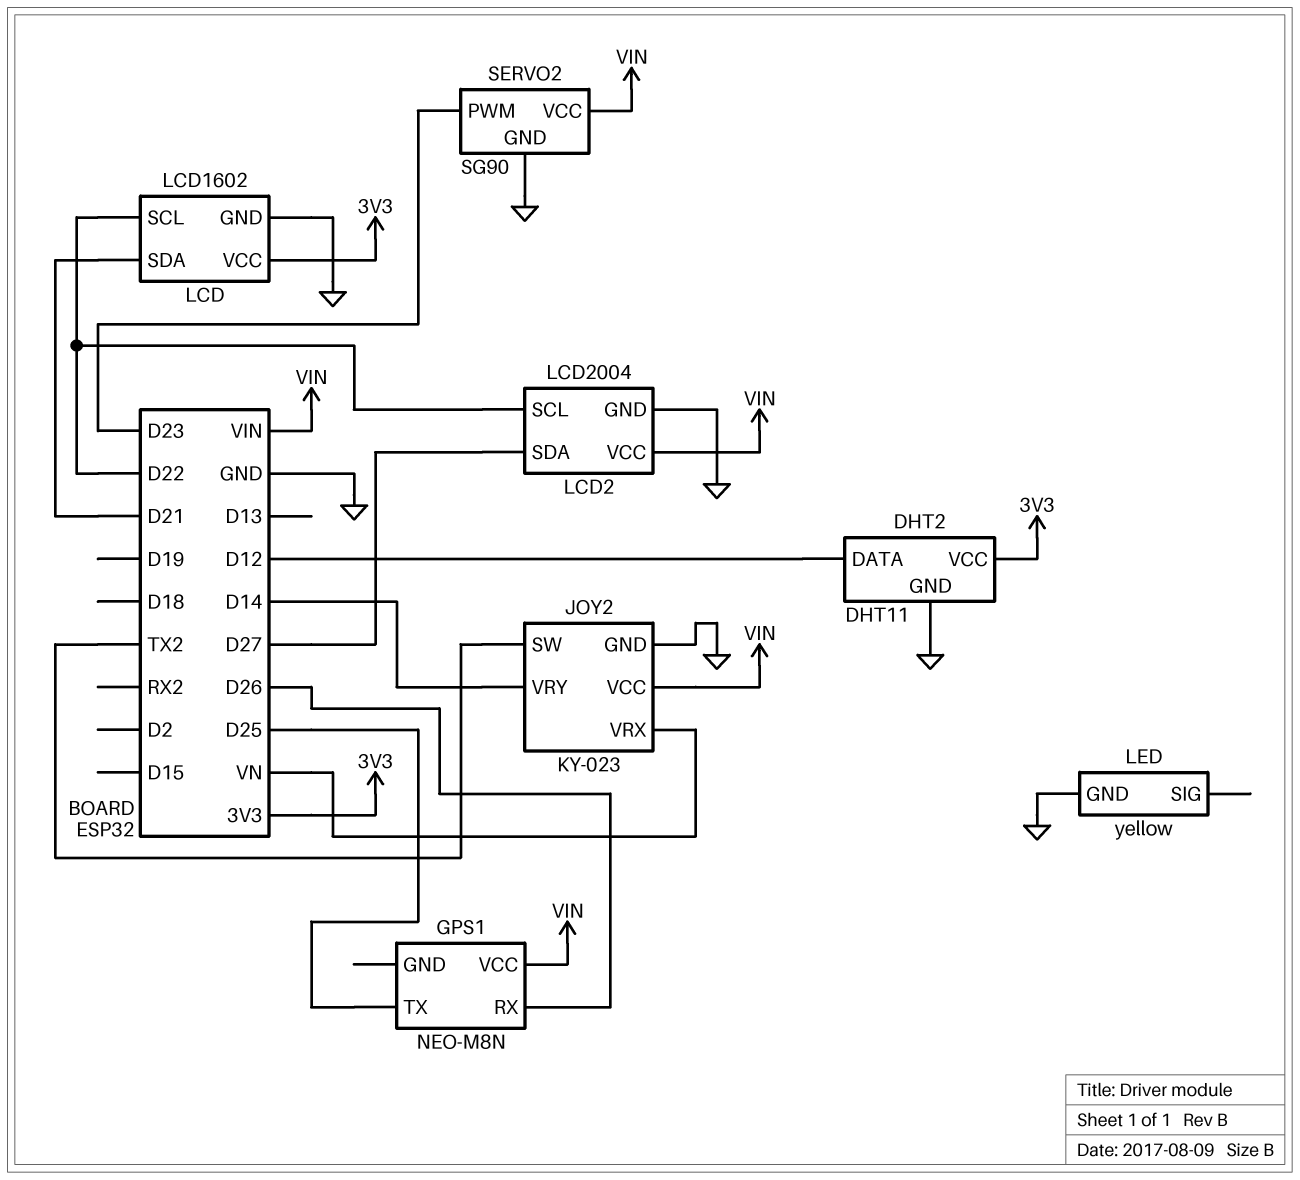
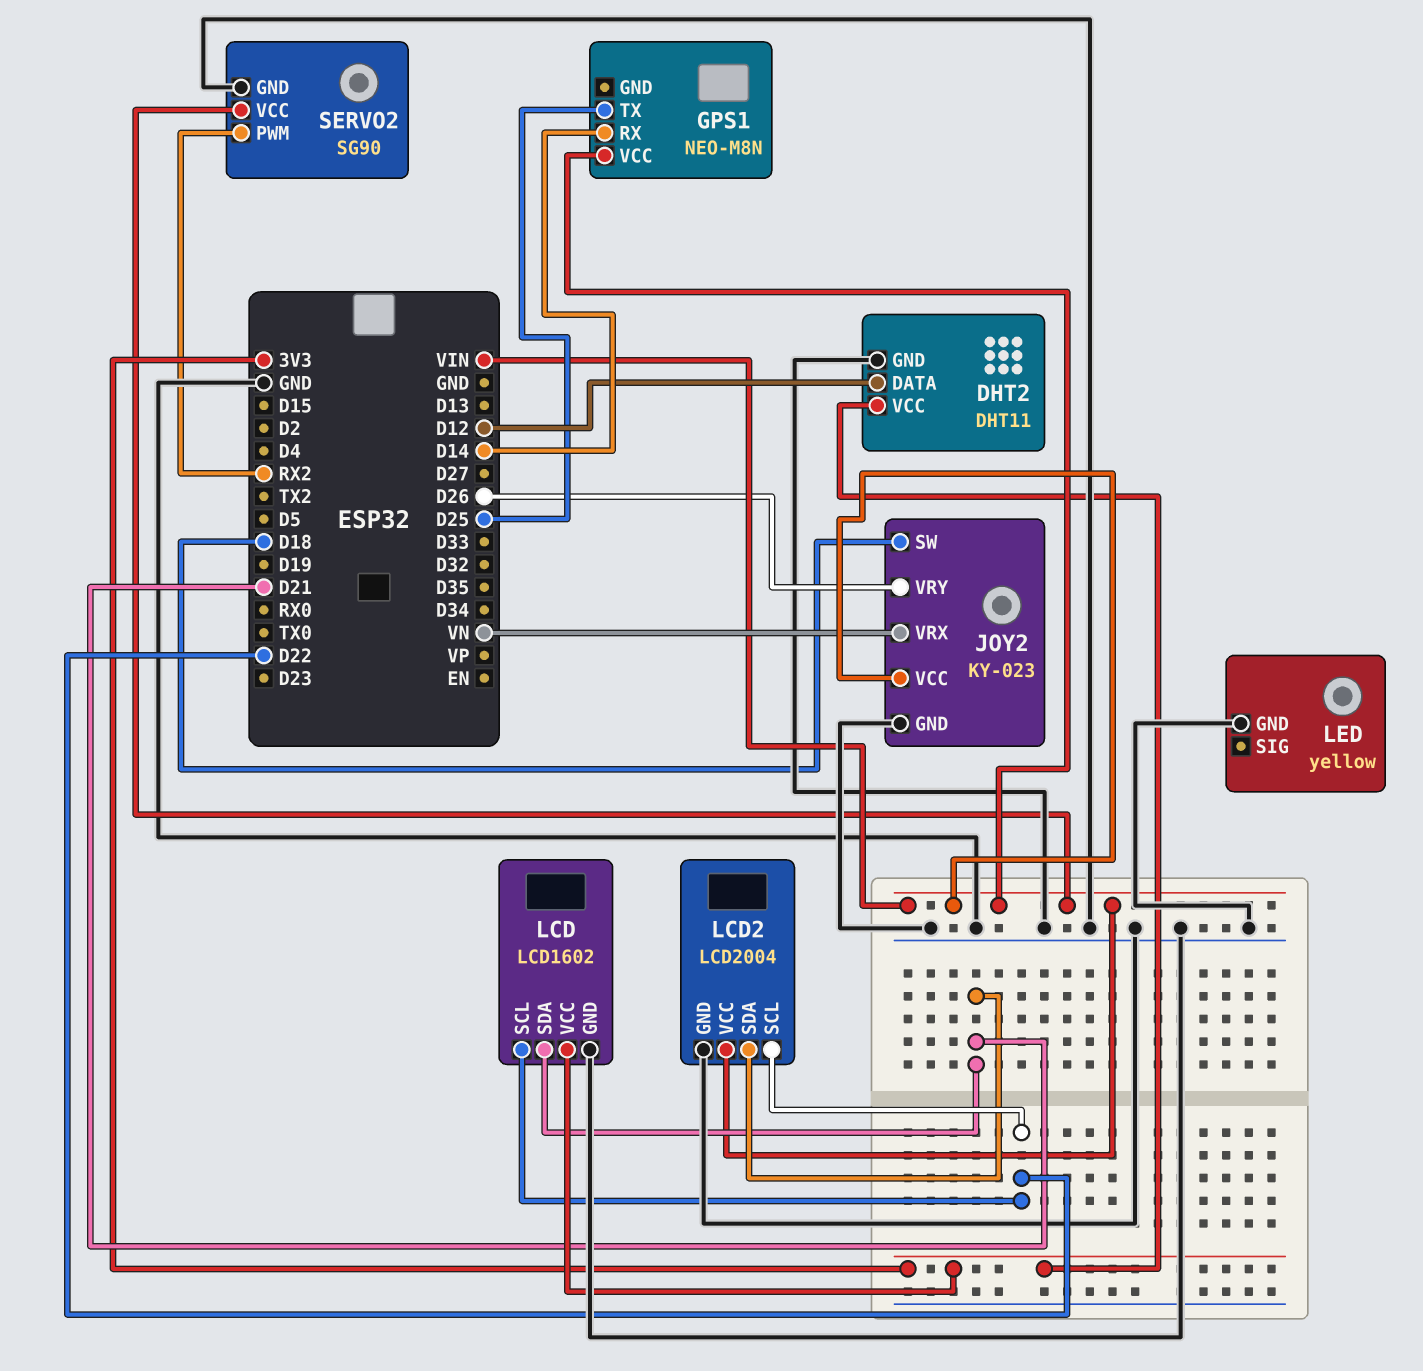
GPS1 pin RX: D26 -> D14
JOY2 pin SW: TX2 -> D18
JOY2 pin VRY: D14 -> D26
LCD2 pin SDA: D27 -> D21
SERVO2 pin PWM: D23 -> RX2

